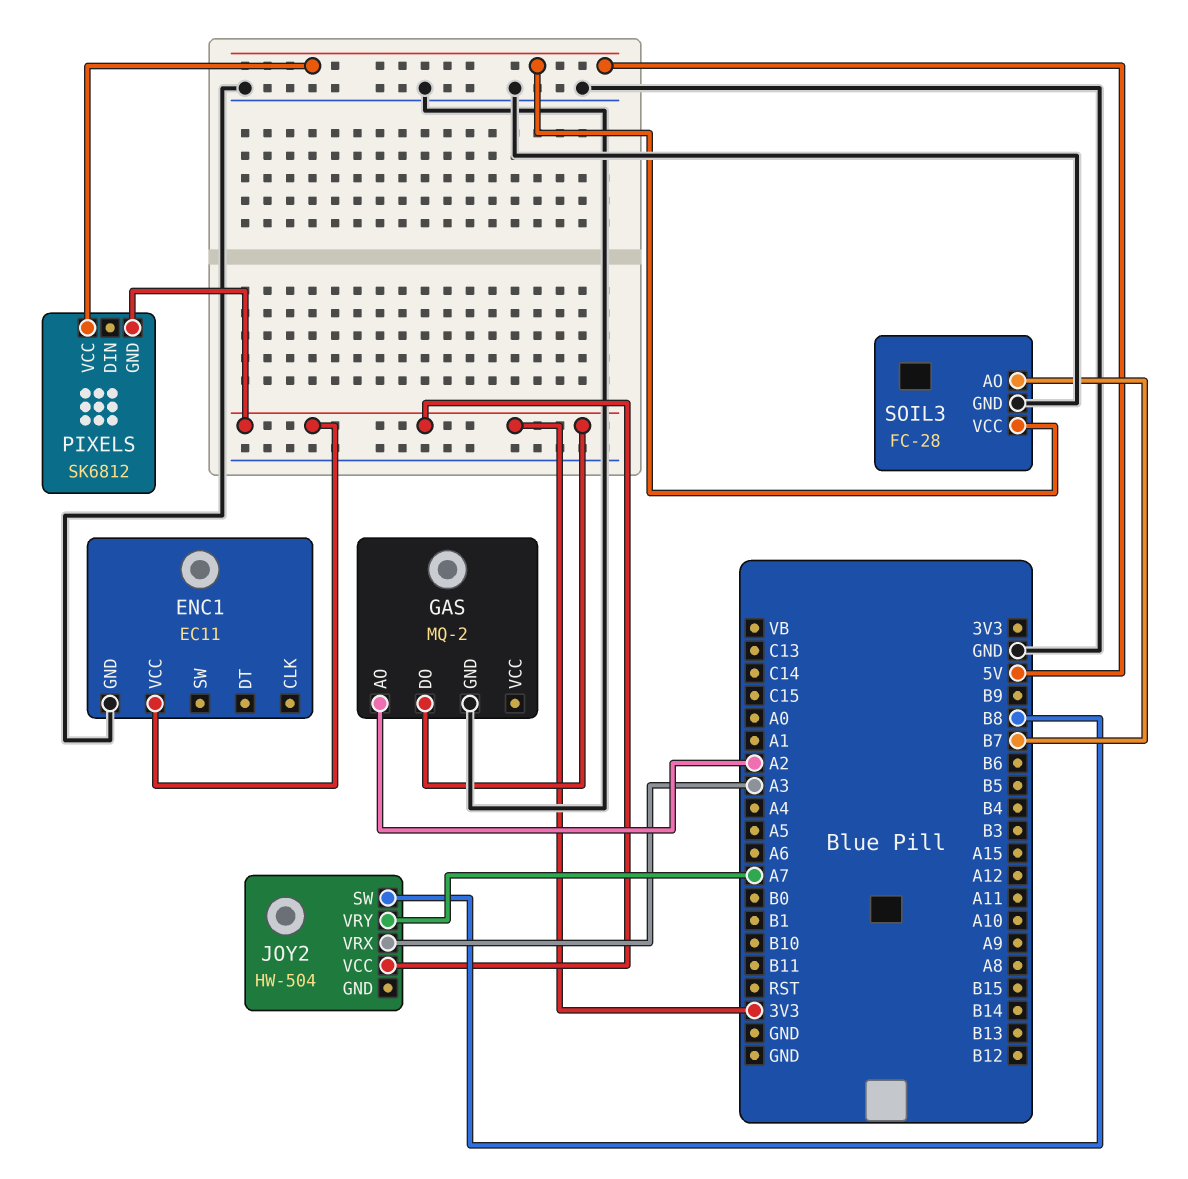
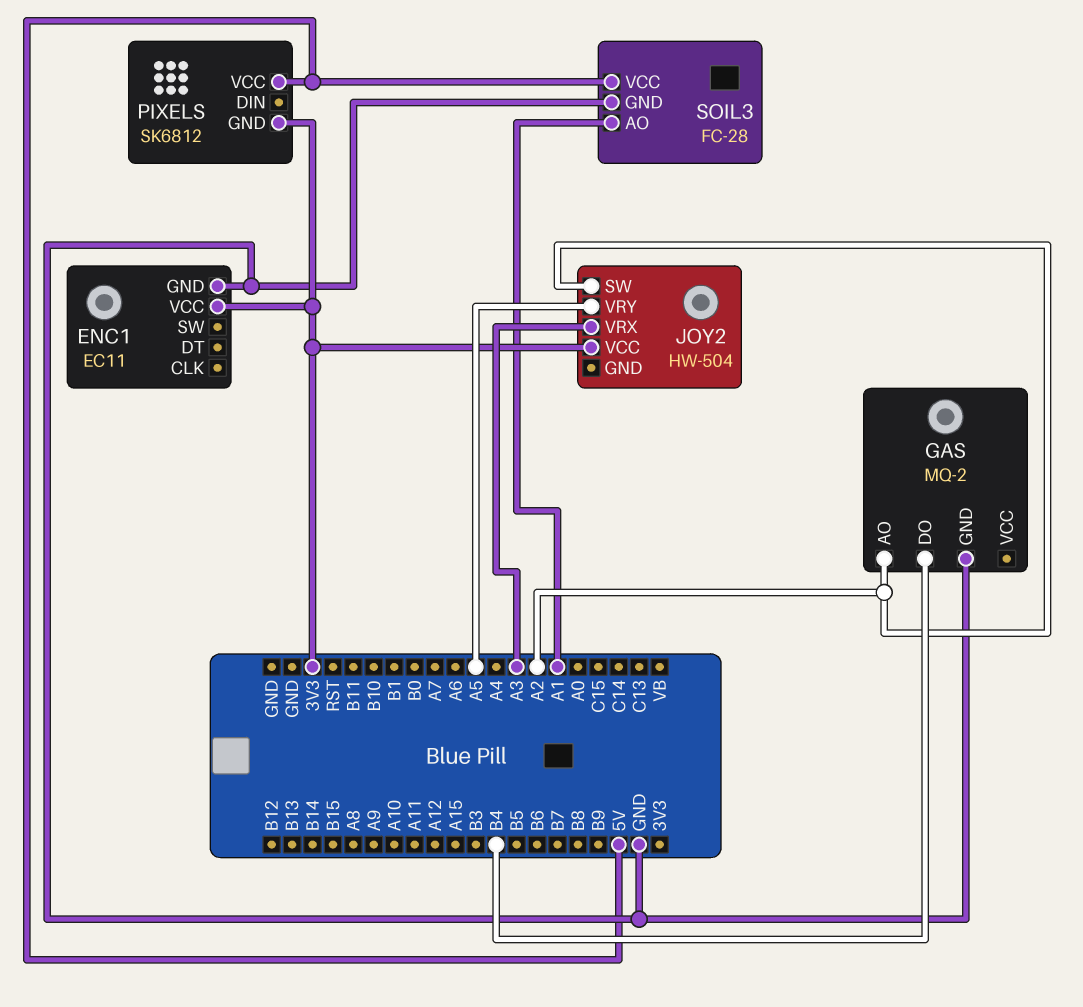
GAS pin DO: 3V3 -> B4
JOY2 pin SW: B8 -> A2
JOY2 pin VRY: A7 -> A5
SOIL3 pin AO: B7 -> A1

